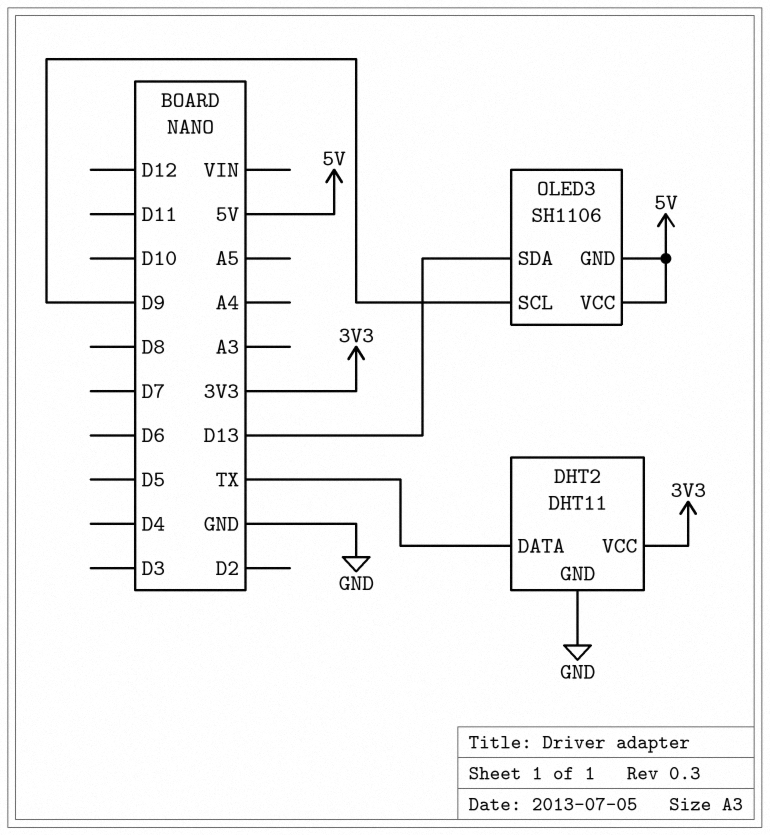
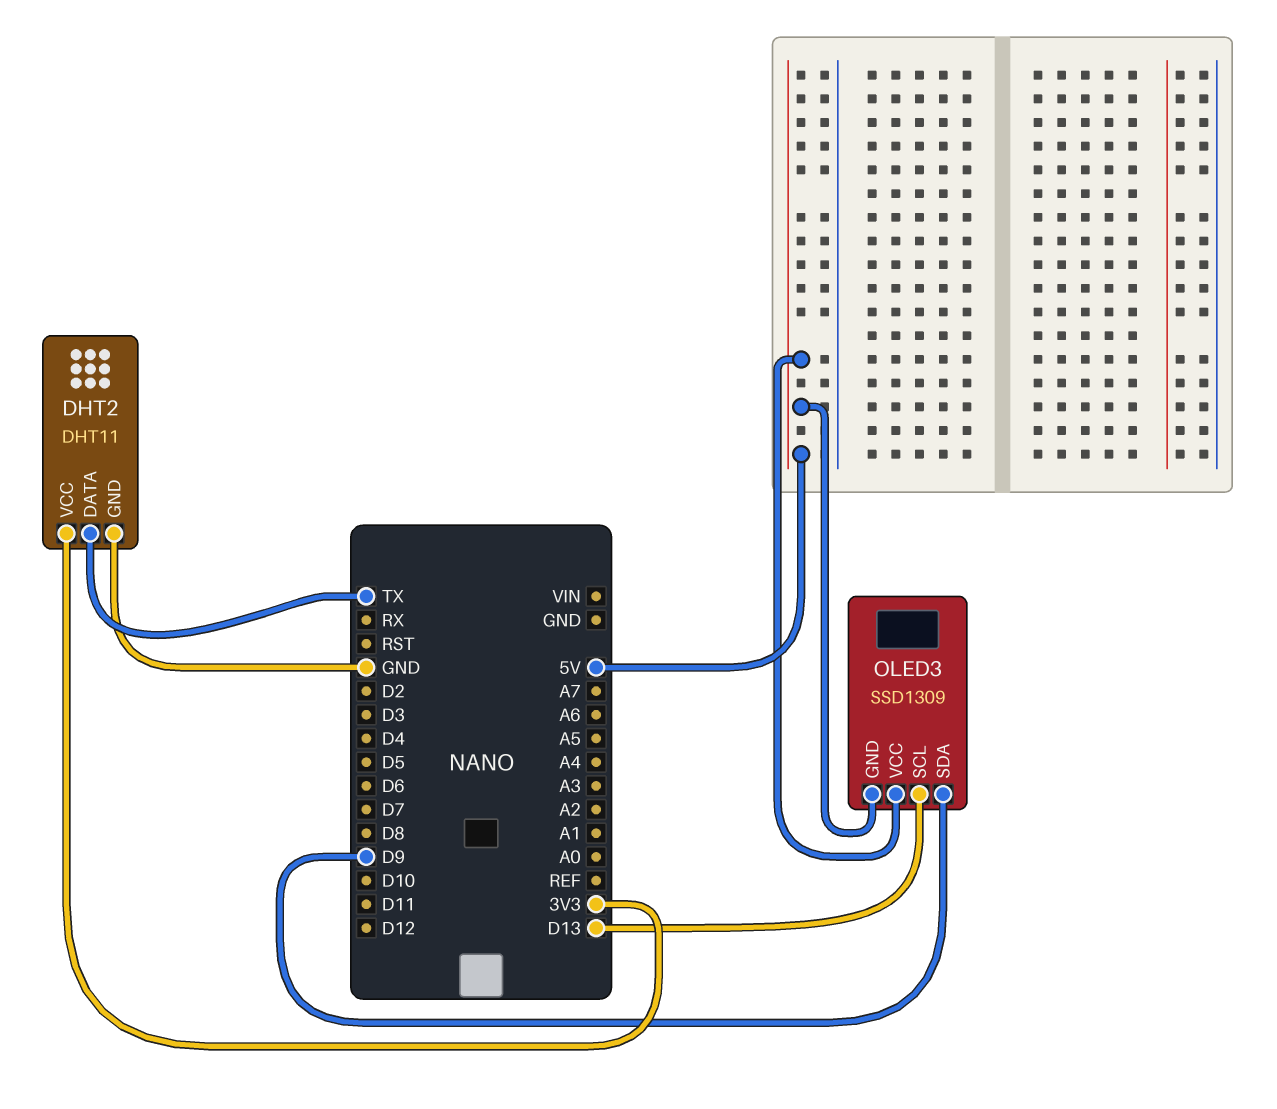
OLED3: SH1106 -> SSD1309
OLED3 pin SCL: D9 -> D13
OLED3 pin SDA: D13 -> D9

